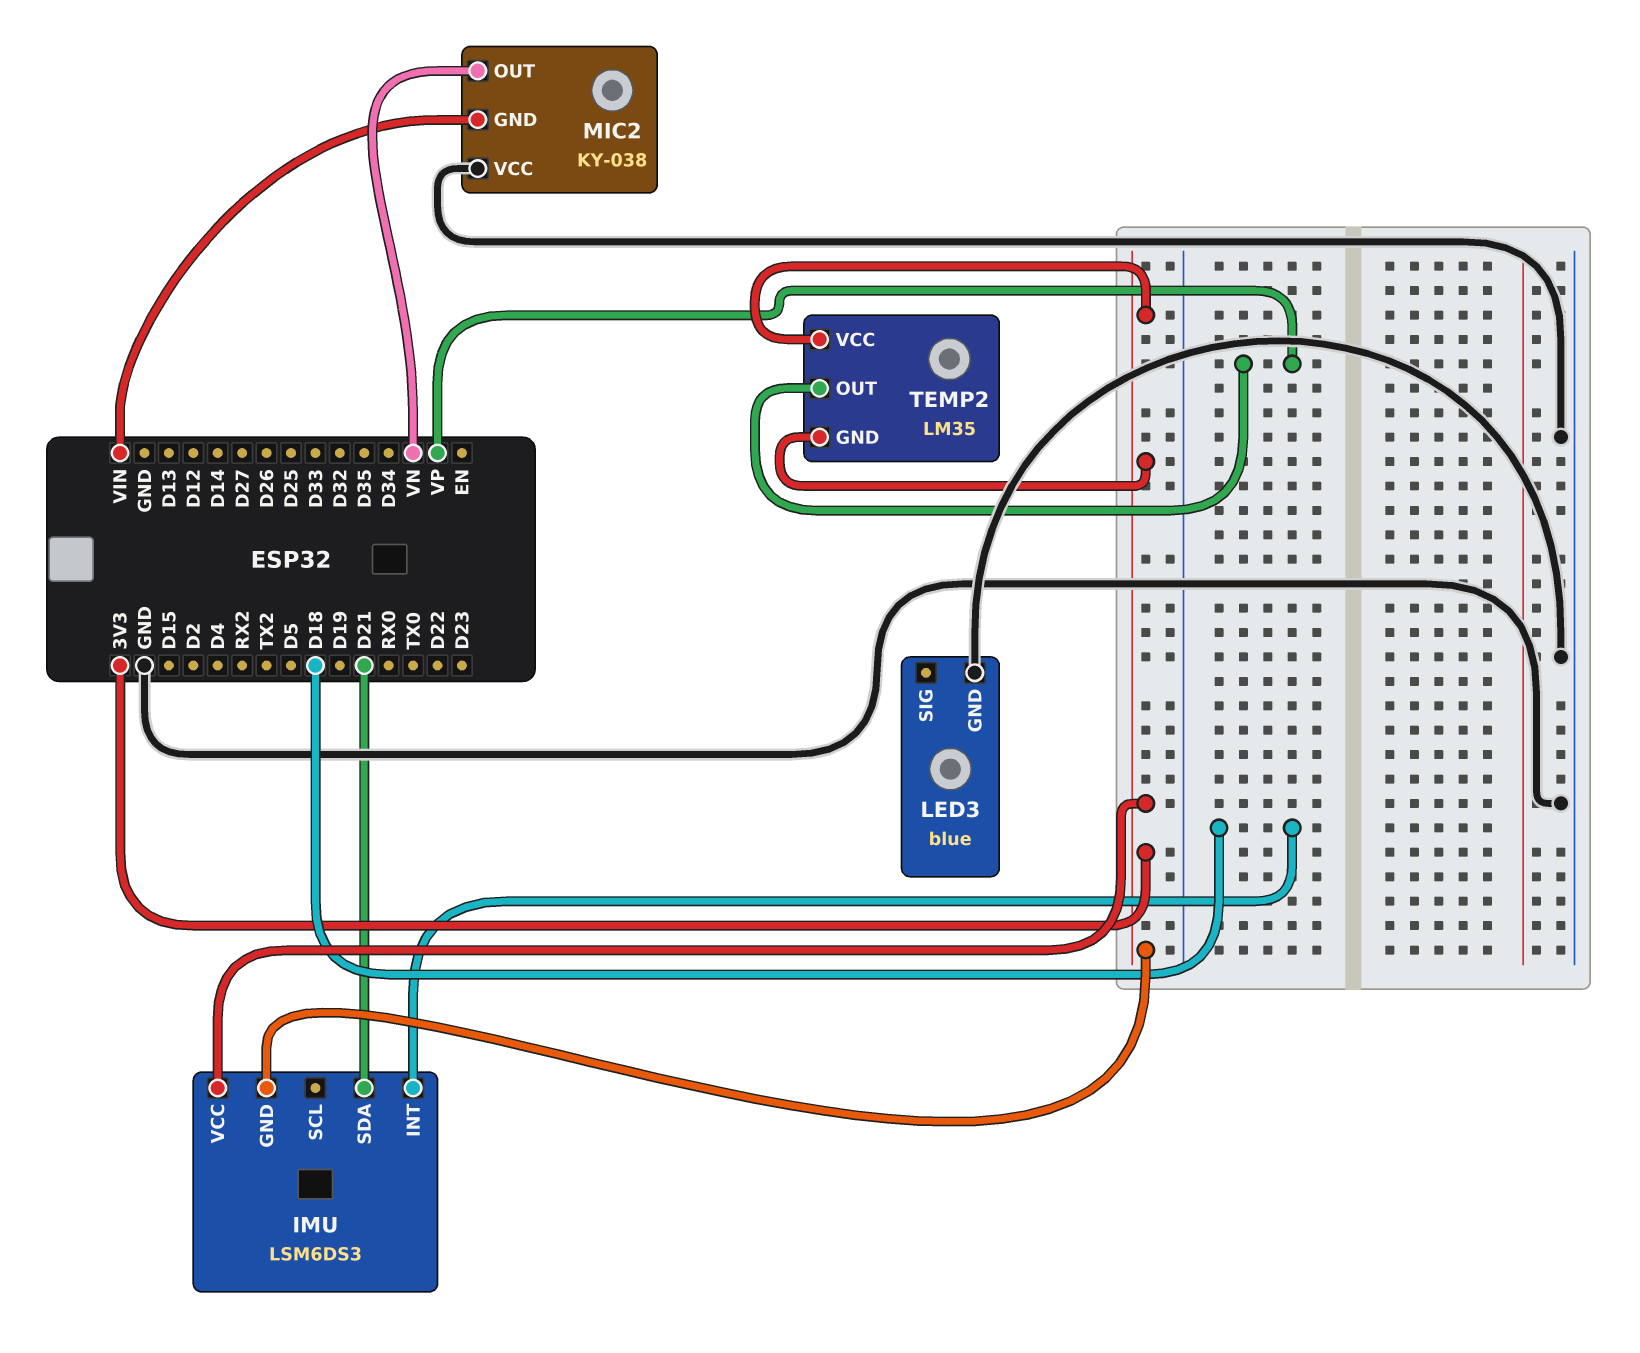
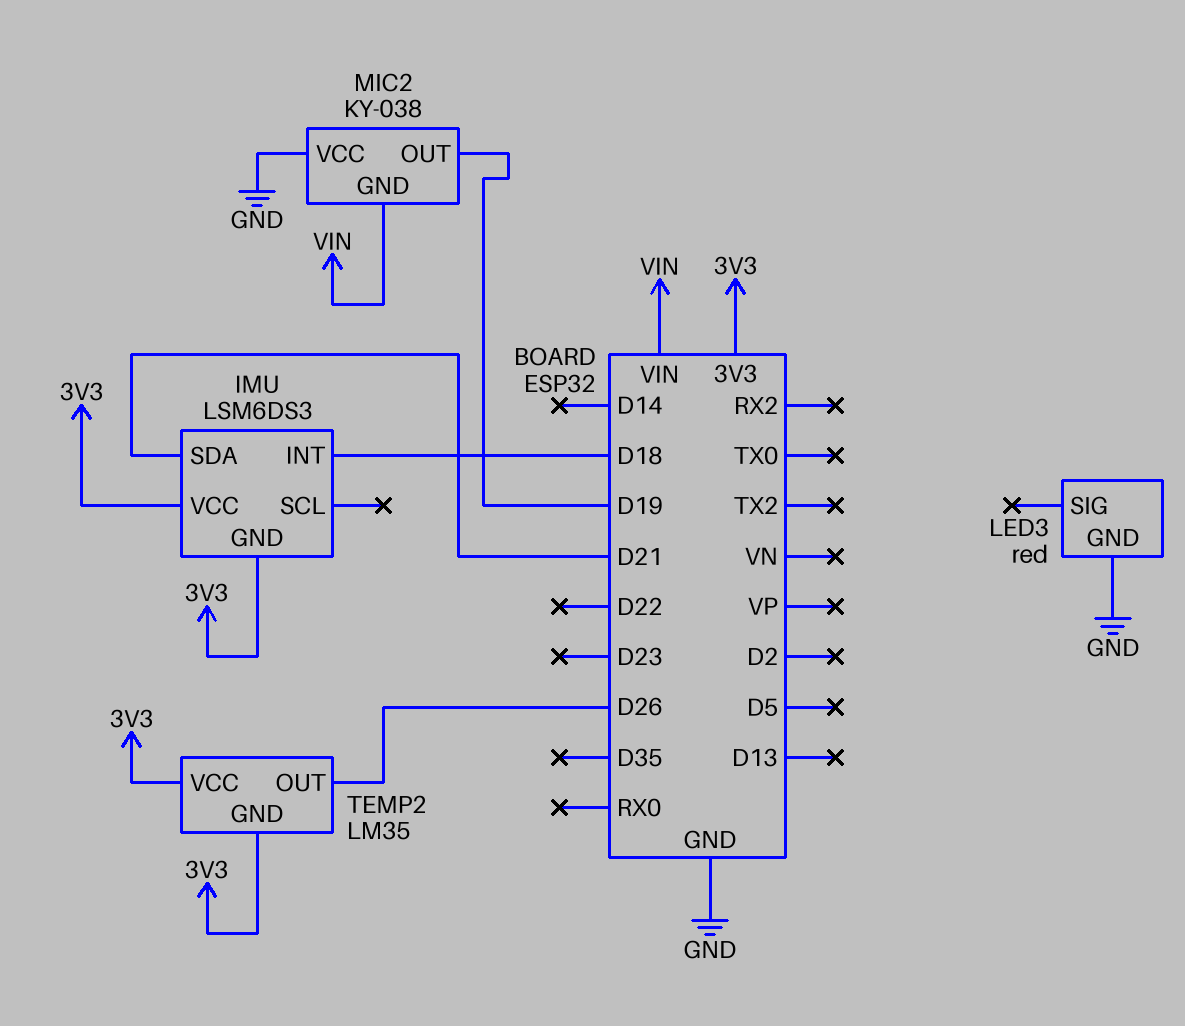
LED3: blue -> red
MIC2 pin OUT: VN -> D19
TEMP2 pin OUT: VP -> D26

